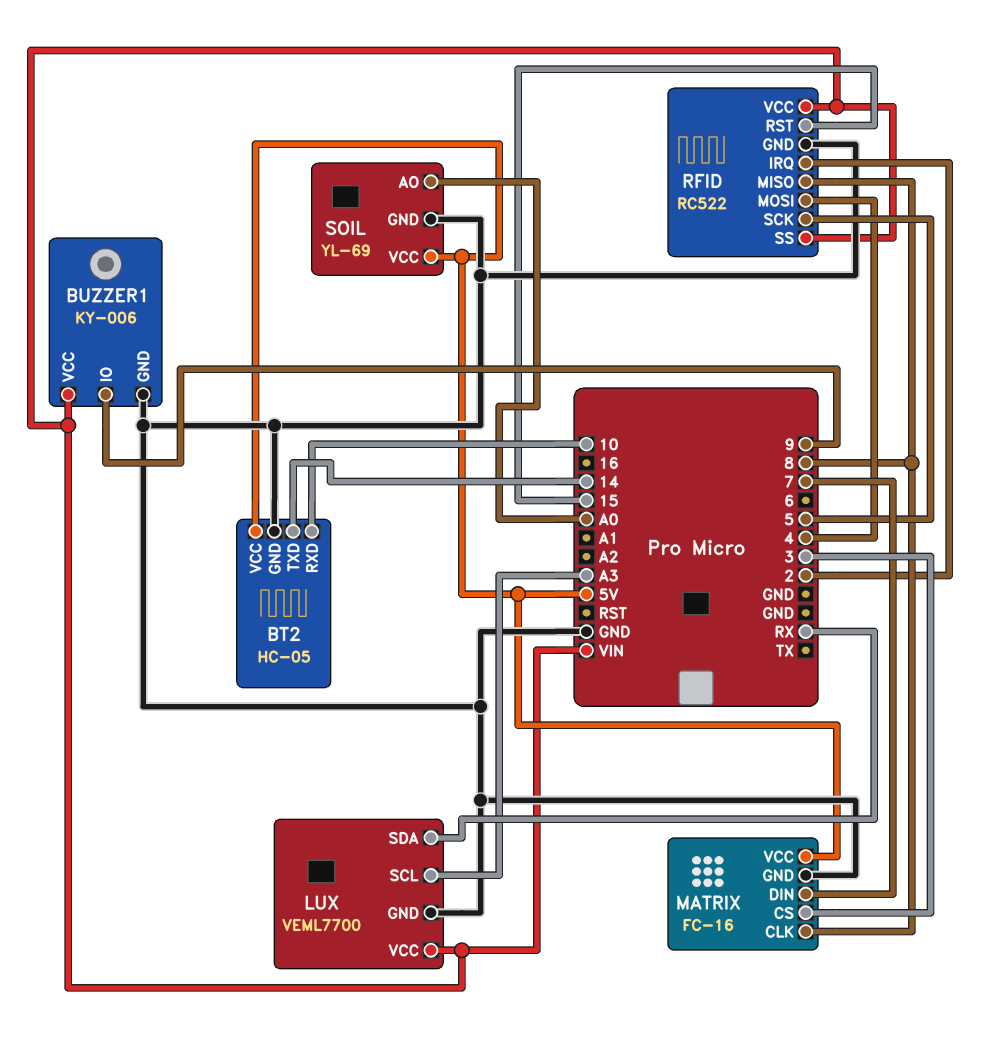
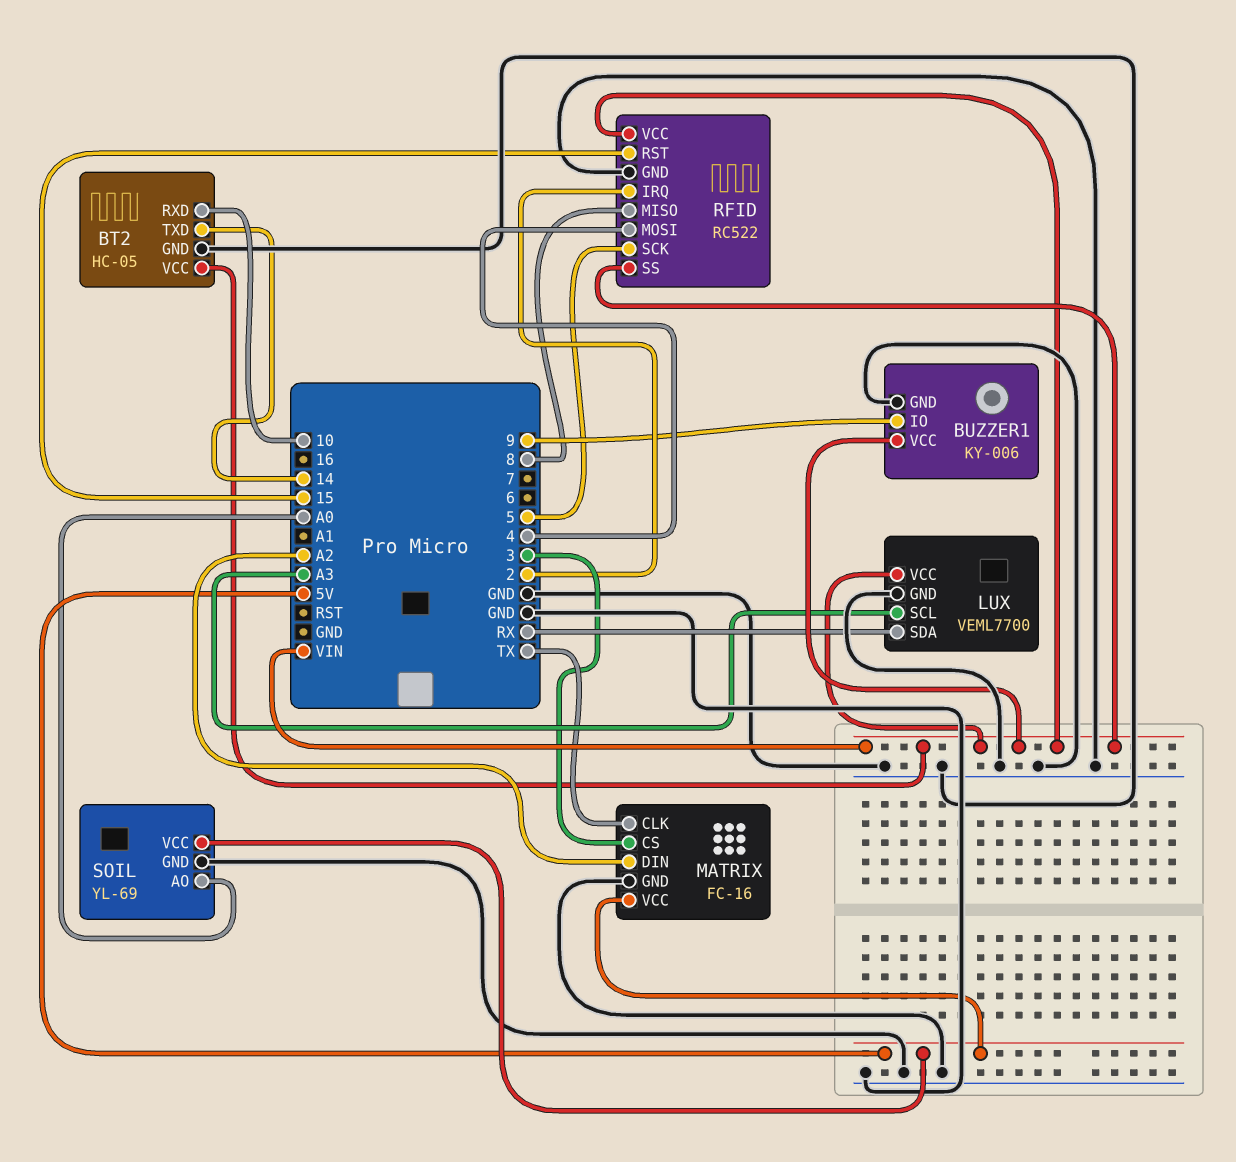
BT2 pin VCC: 5V -> VIN
MATRIX pin CLK: 8 -> TX
MATRIX pin DIN: 7 -> A2

